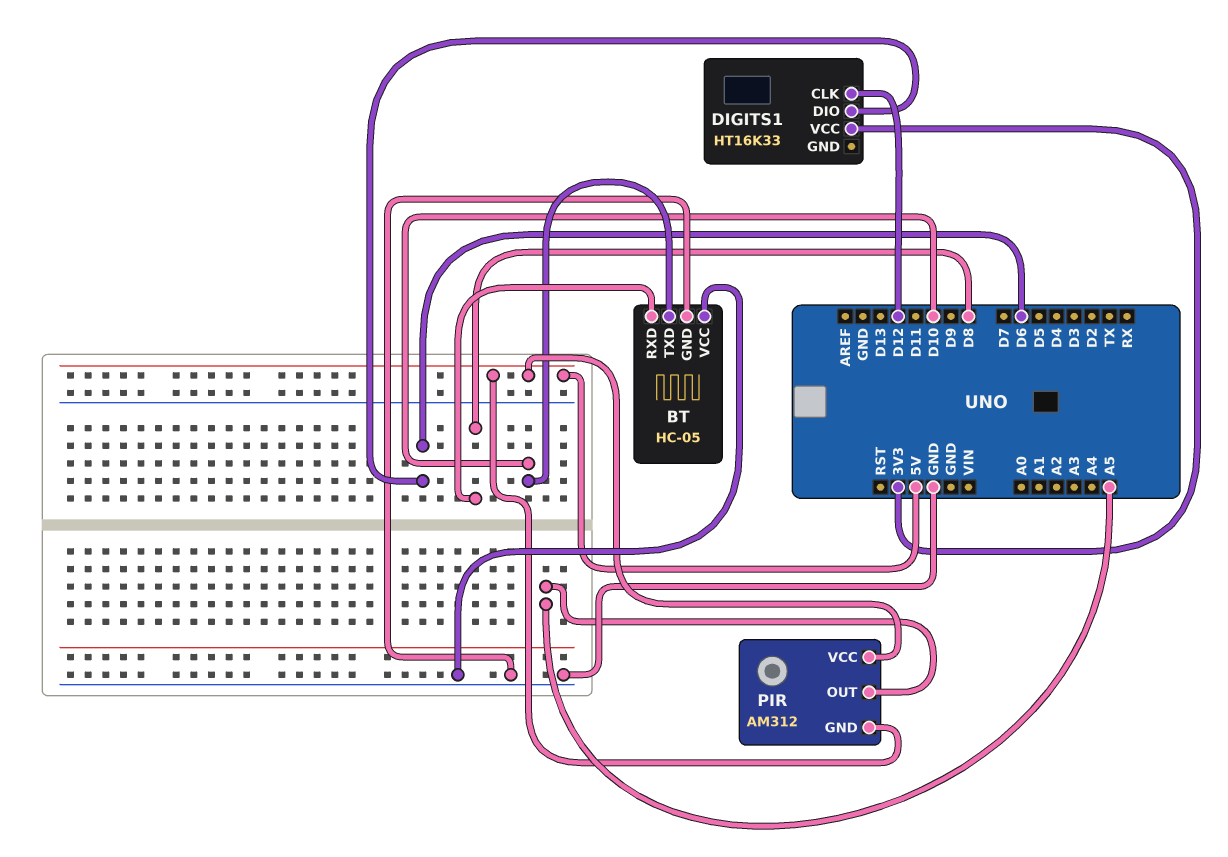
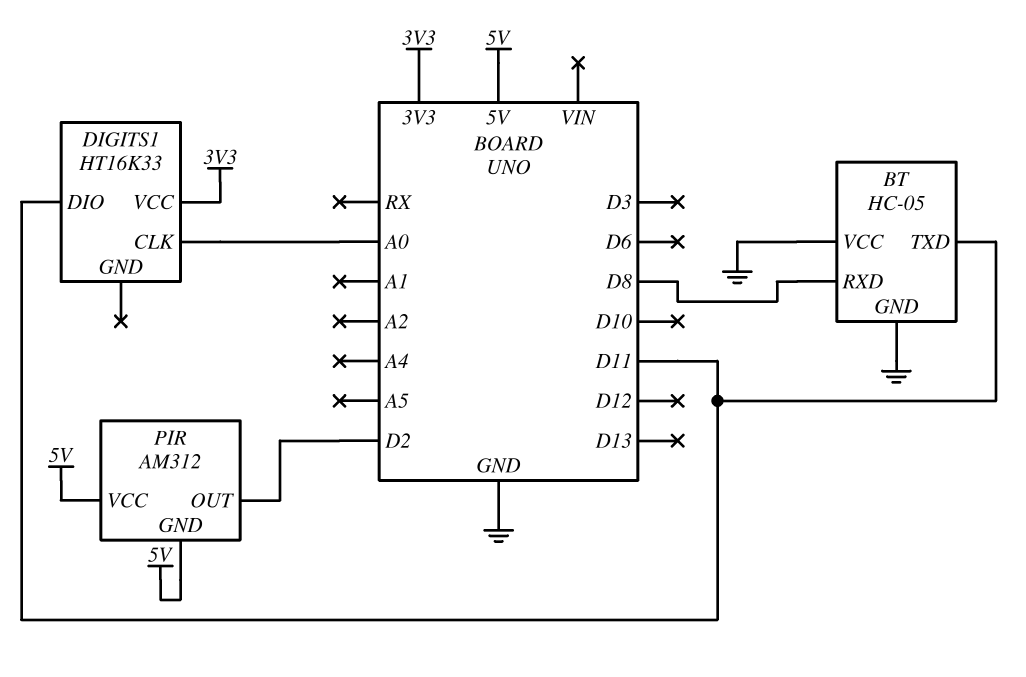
BT pin TXD: D10 -> D11
DIGITS1 pin CLK: D12 -> A0
DIGITS1 pin DIO: D6 -> D11
PIR pin OUT: A5 -> D2

